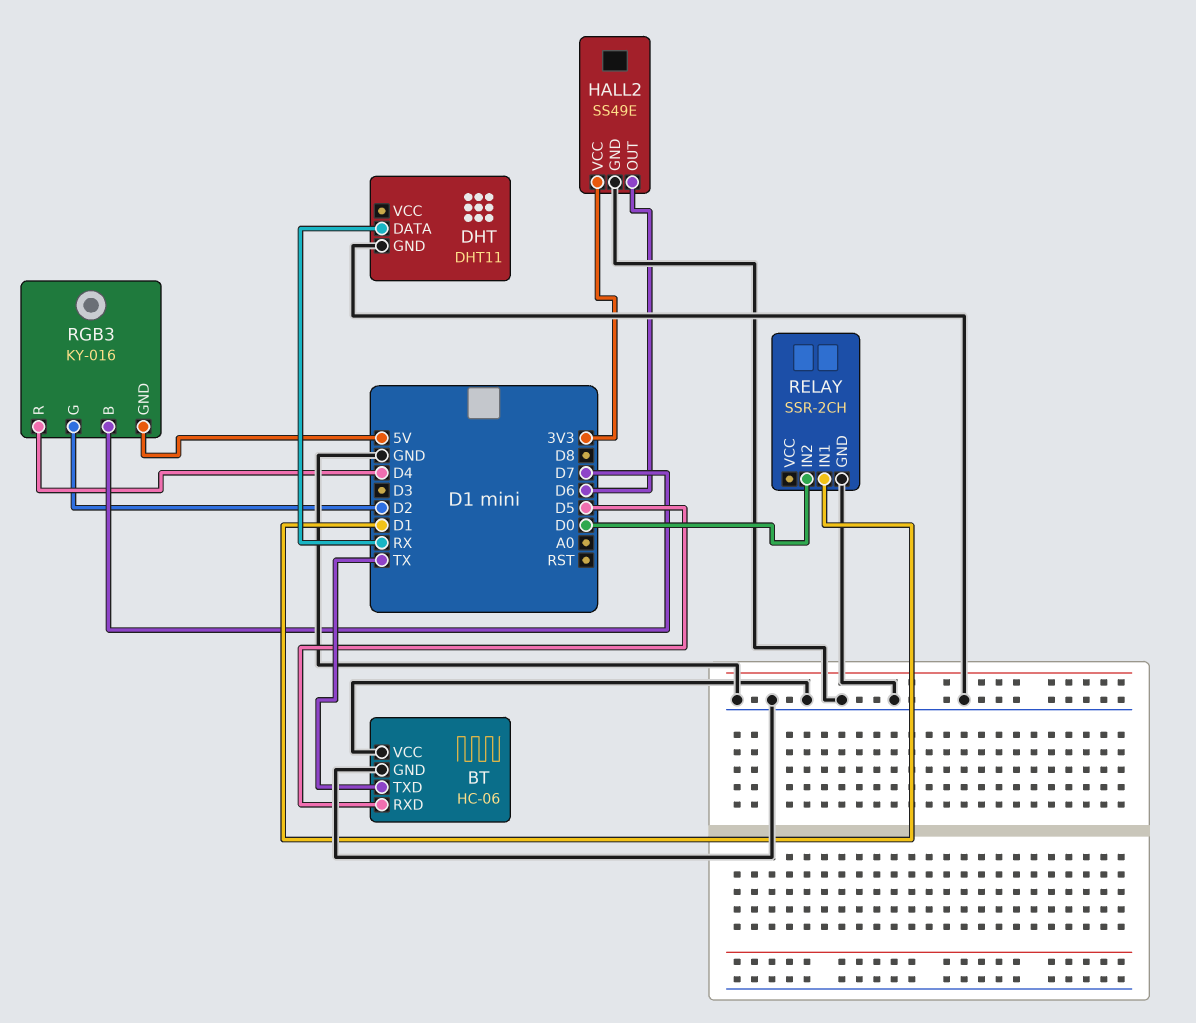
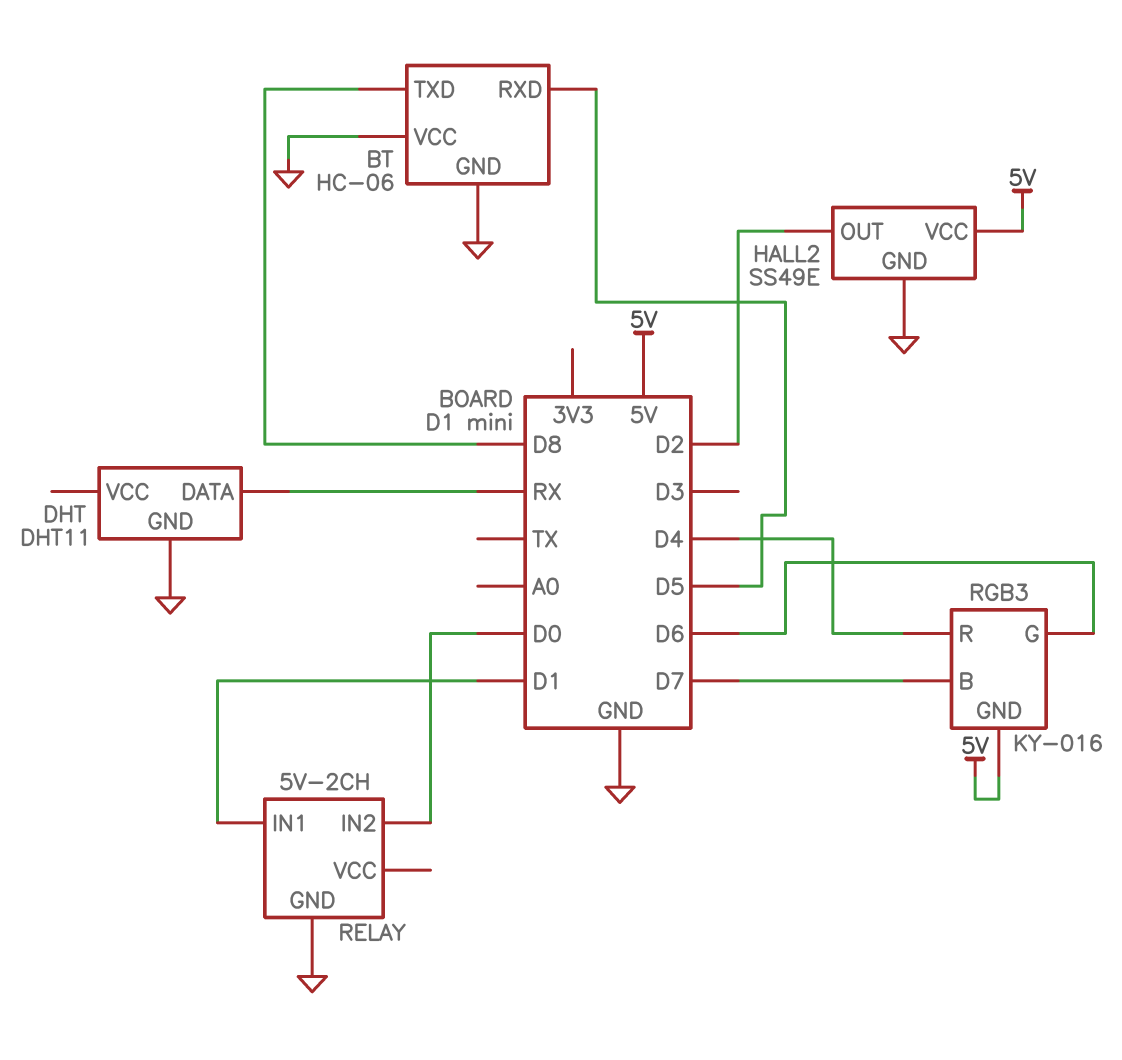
BT pin TXD: TX -> D8
HALL2 pin OUT: D6 -> D2
HALL2 pin VCC: 3V3 -> 5V
RELAY: SSR-2CH -> 5V-2CH
RGB3 pin G: D2 -> D6

